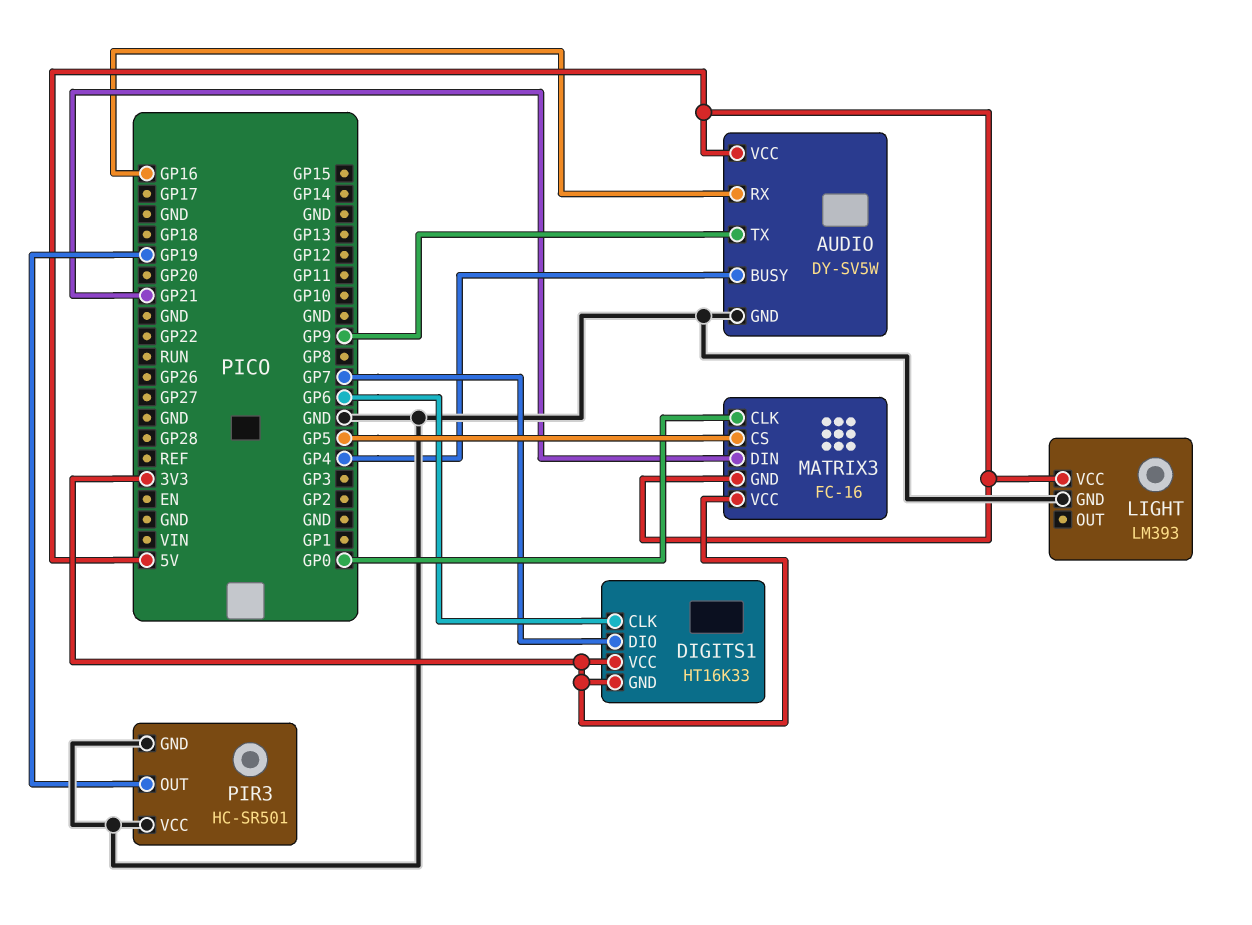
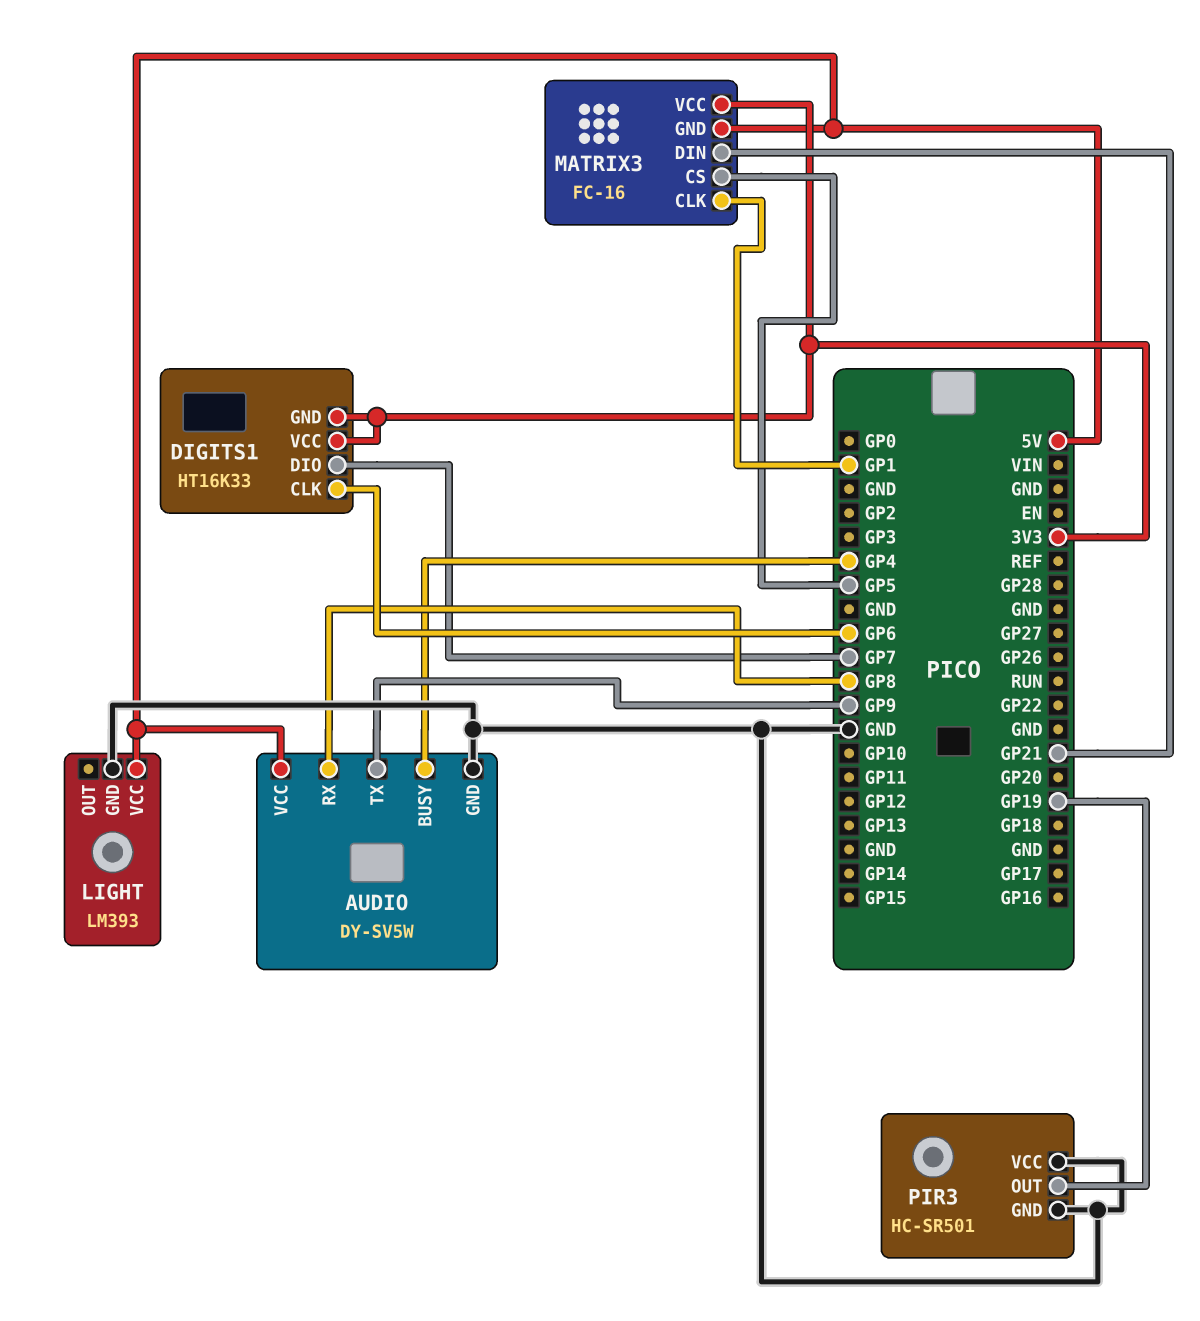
AUDIO pin RX: GP16 -> GP8
MATRIX3 pin CLK: GP0 -> GP1

